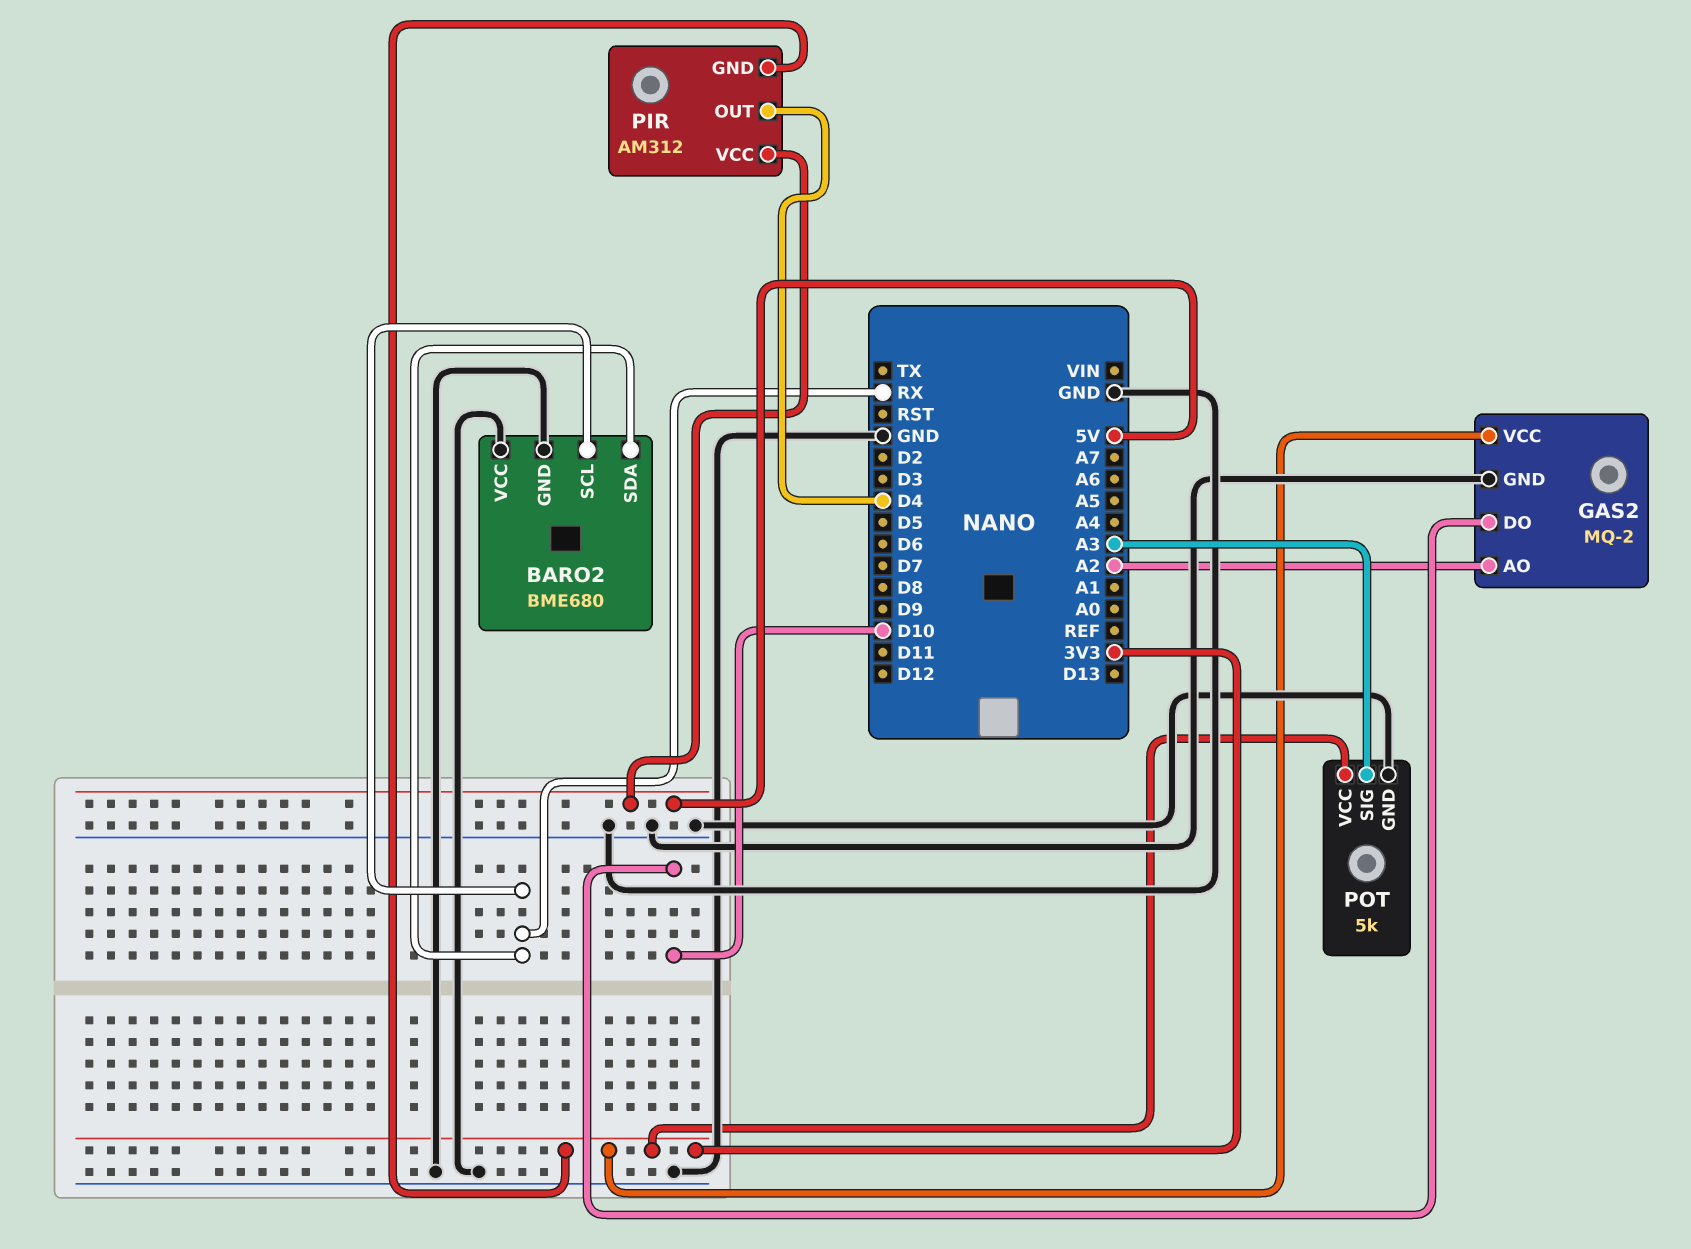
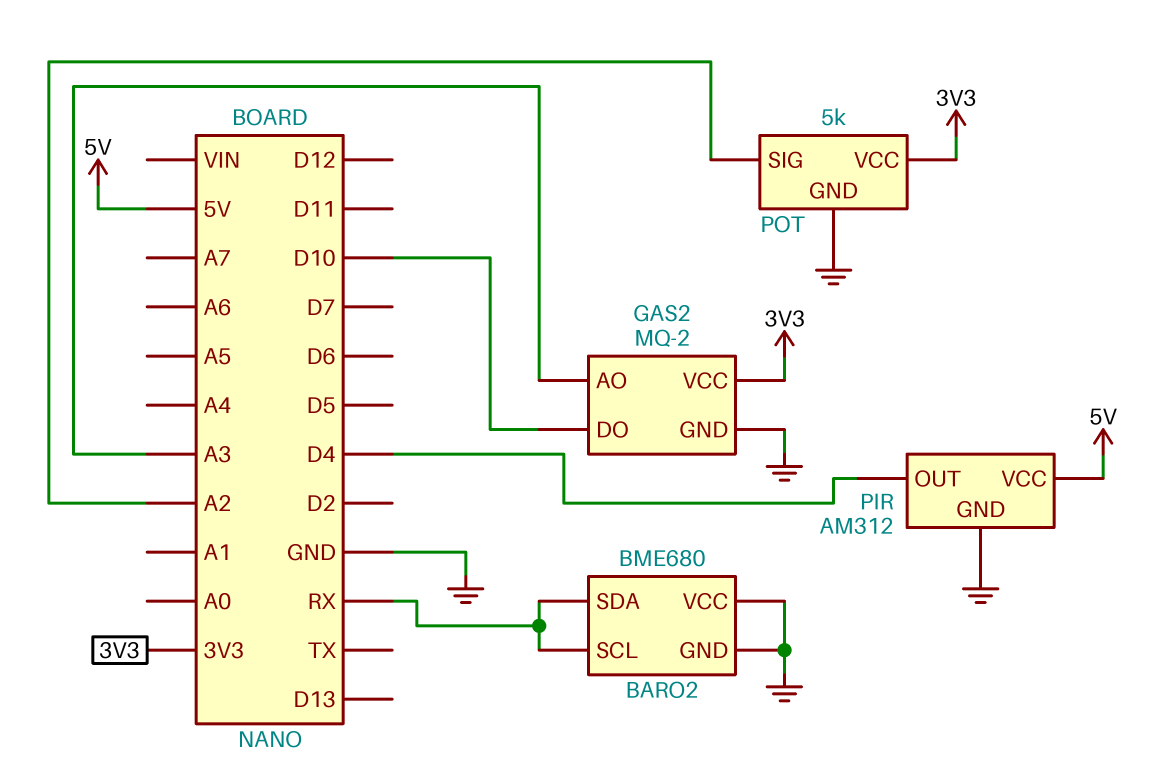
GAS2 pin AO: A2 -> A3
PIR pin GND: 3V3 -> GND
POT pin SIG: A3 -> A2

